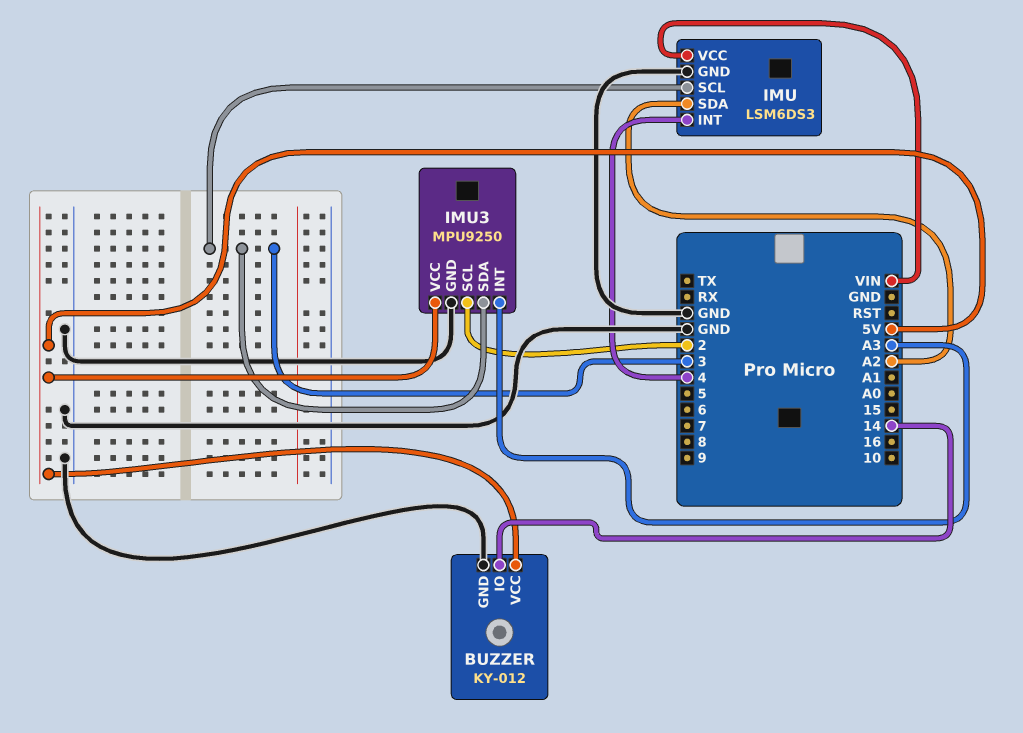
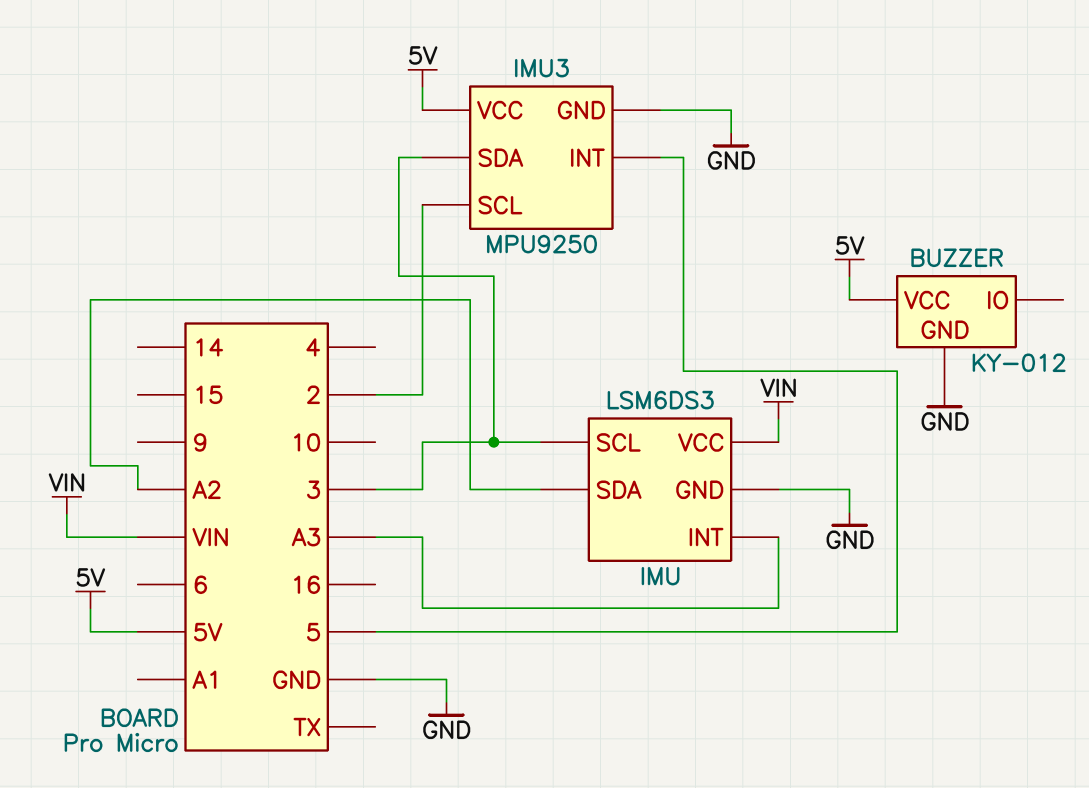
BUZZER pin IO: 14 -> none
IMU pin INT: 4 -> A3
IMU3 pin INT: A3 -> 5

